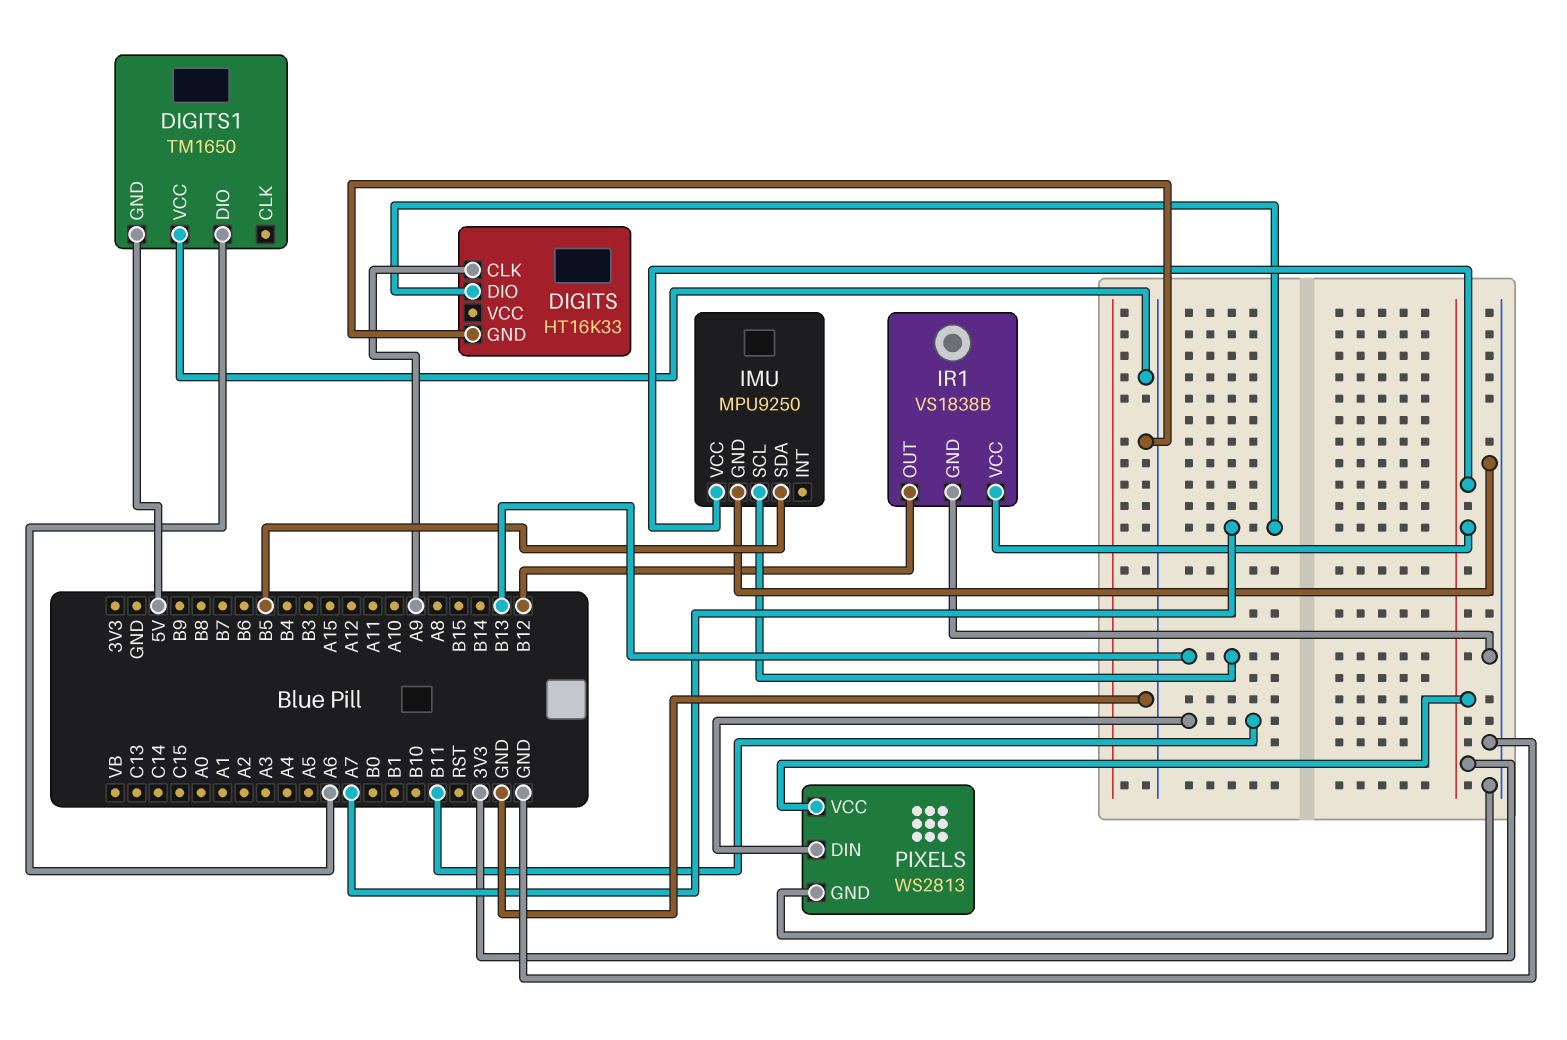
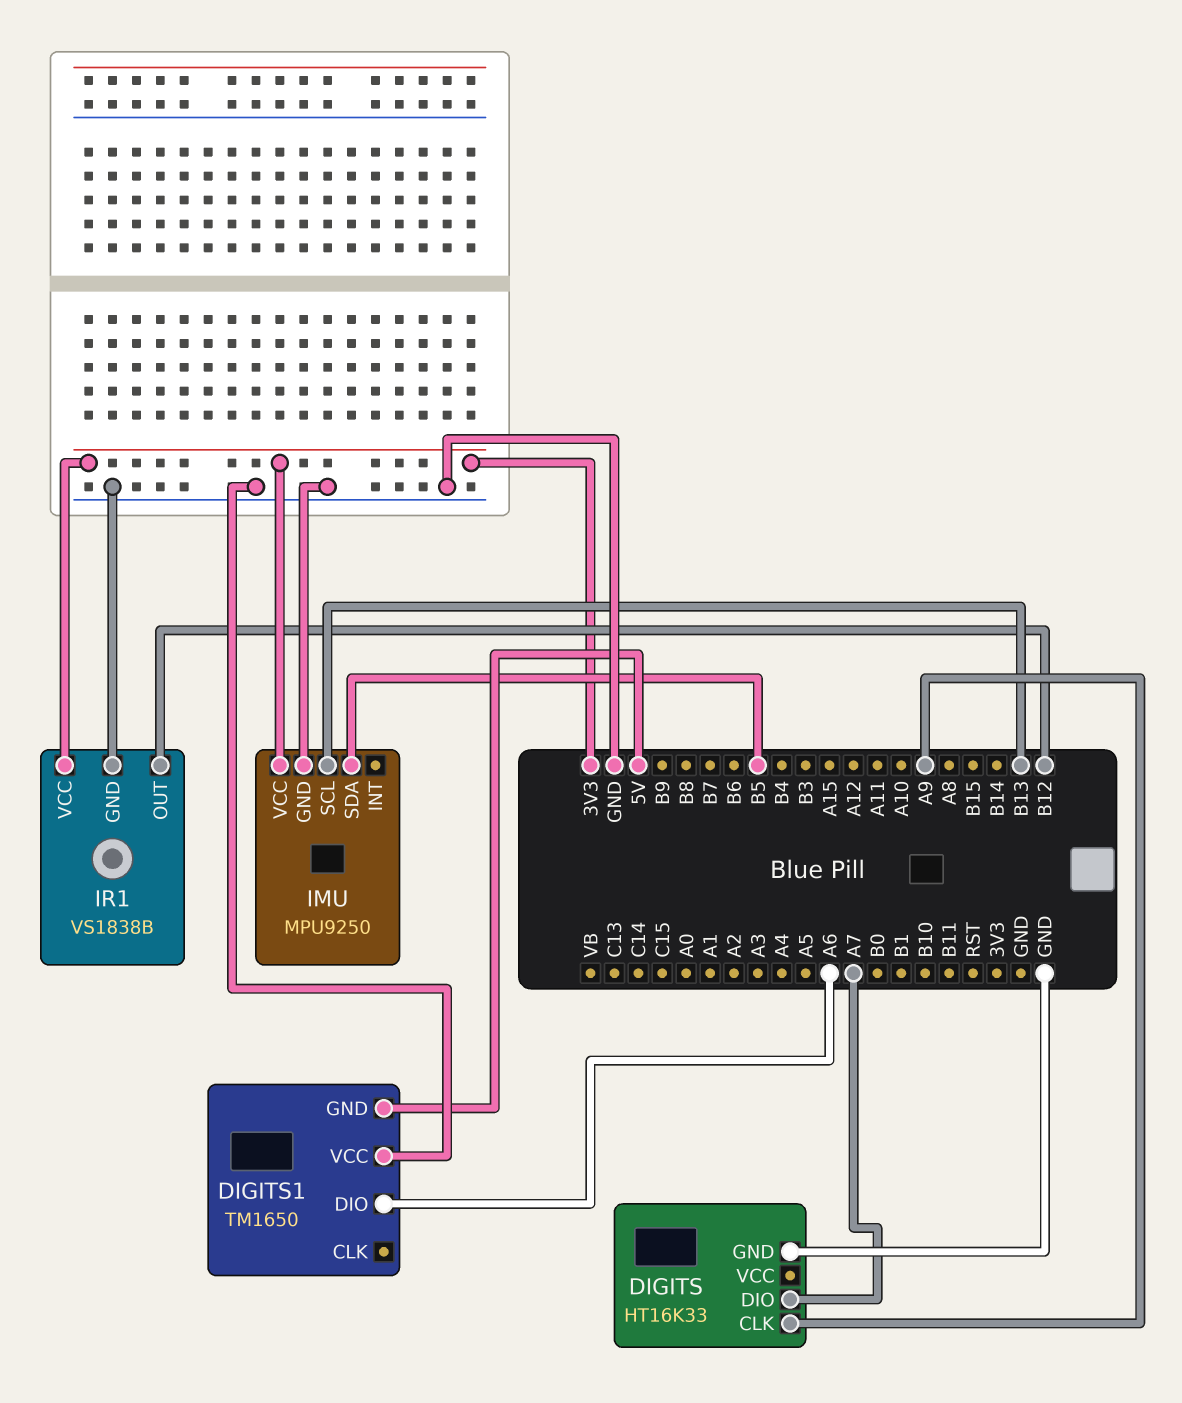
PIXELS: WS2813 -> none
PIXELS pin DIN: B11 -> none
PIXELS pin GND: GND -> none
PIXELS pin VCC: 3V3 -> none

